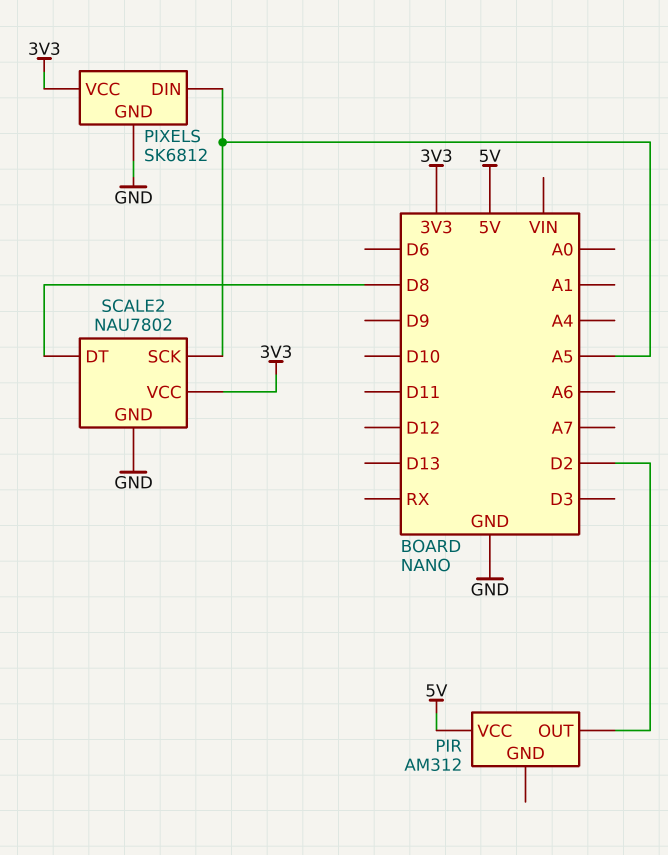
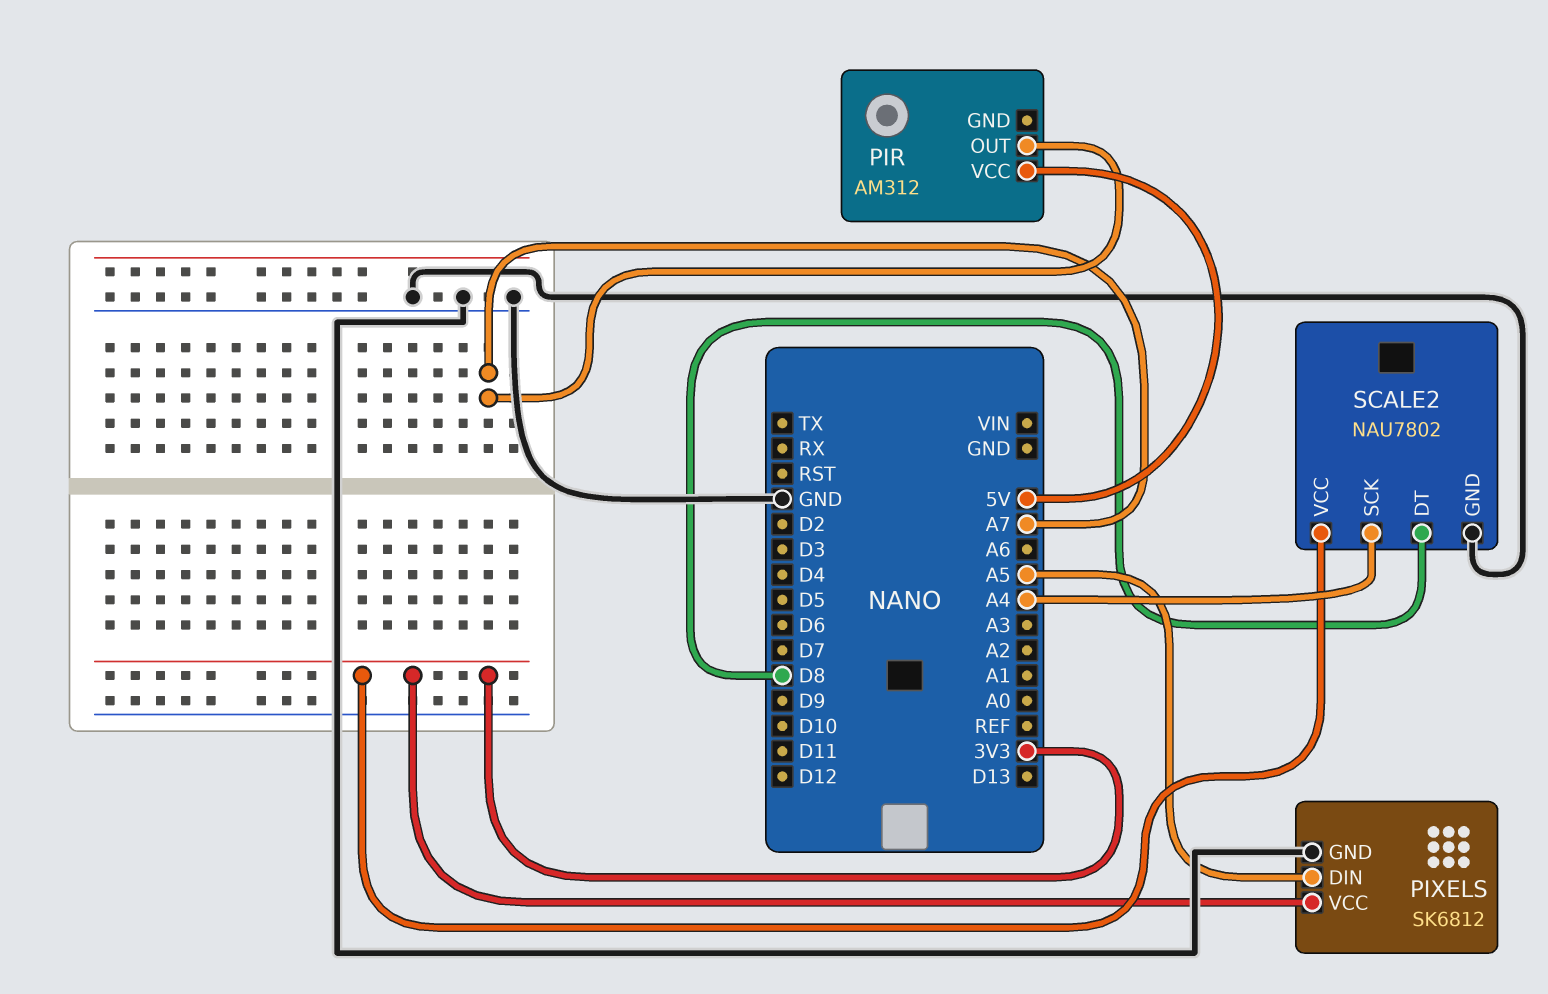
PIR pin OUT: D2 -> A7
SCALE2 pin SCK: A5 -> A4

